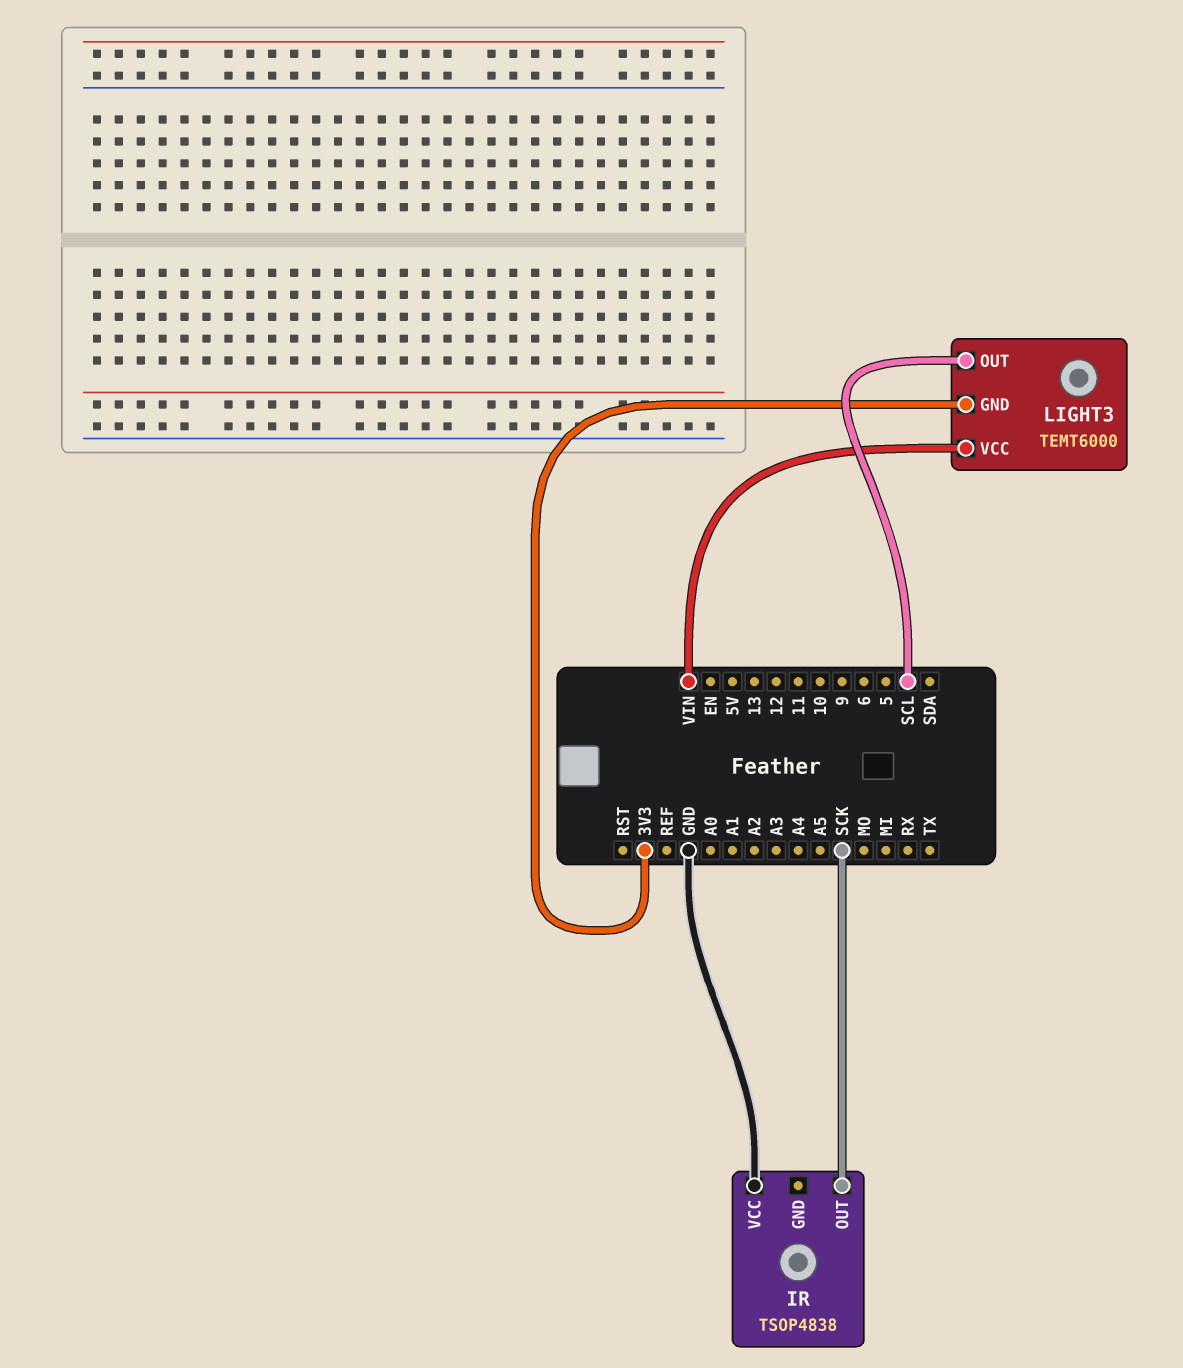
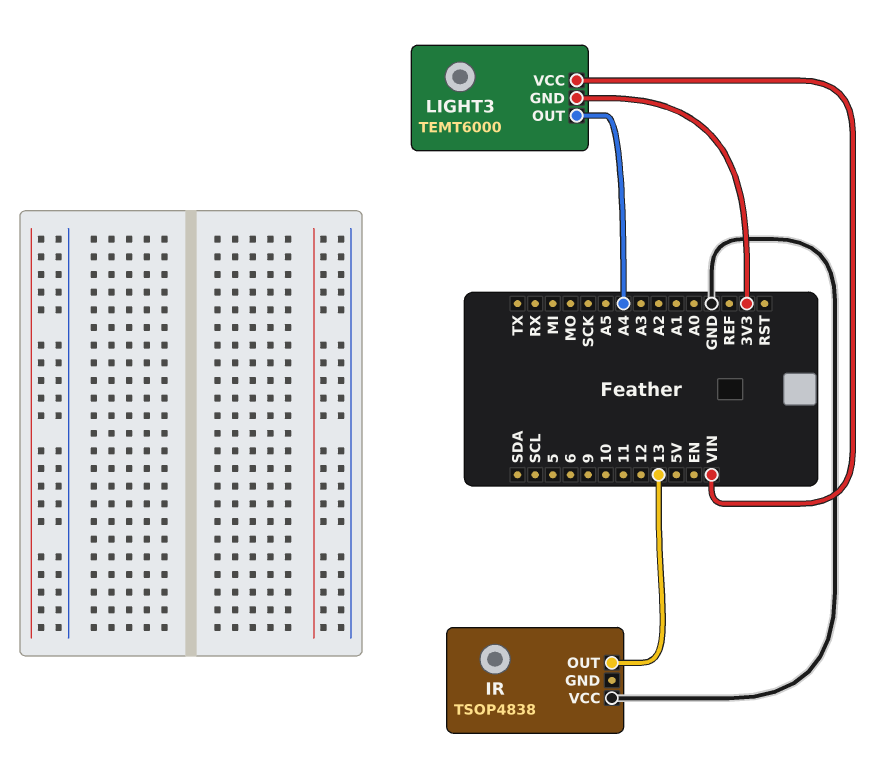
IR pin OUT: SCK -> 13
LIGHT3 pin OUT: SCL -> A4

